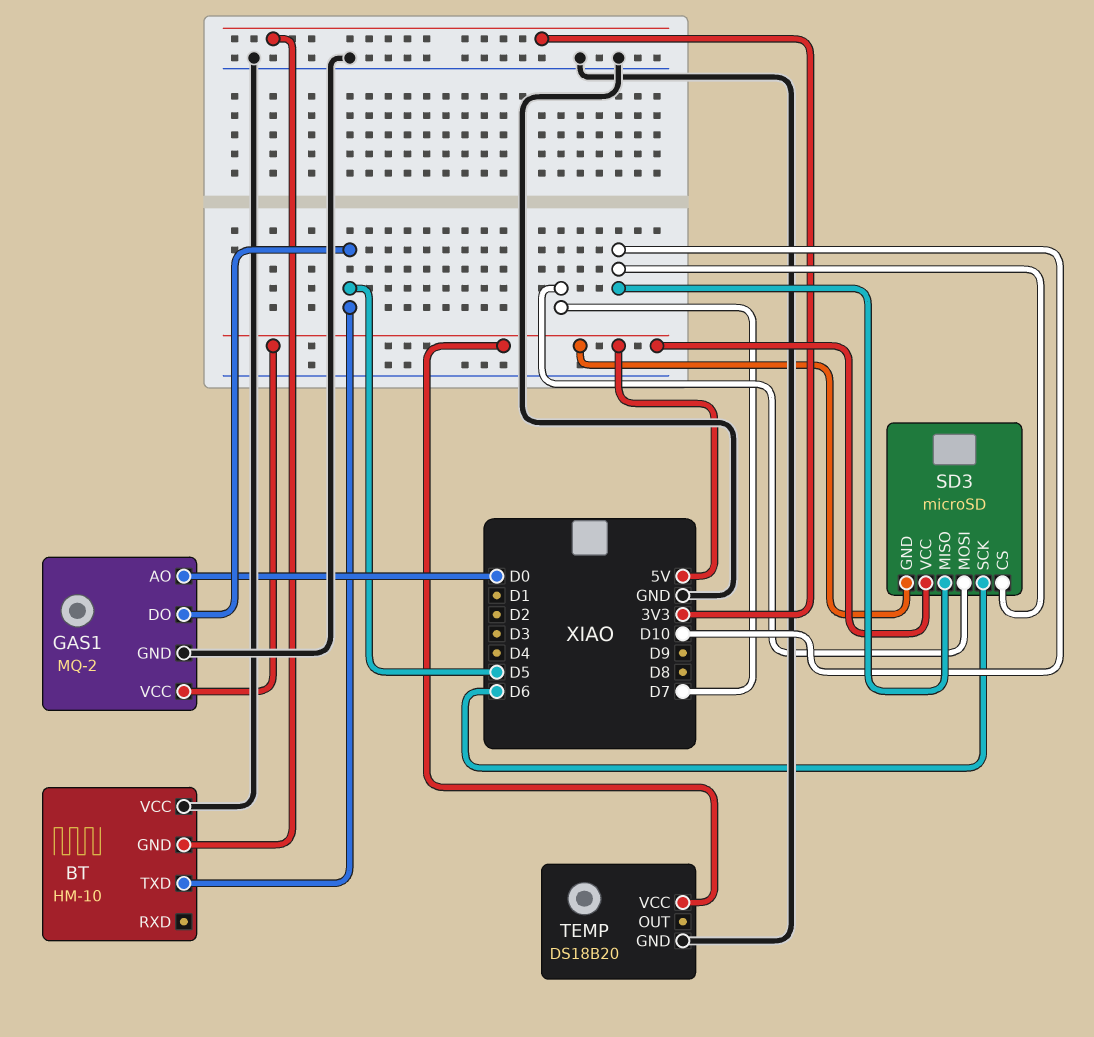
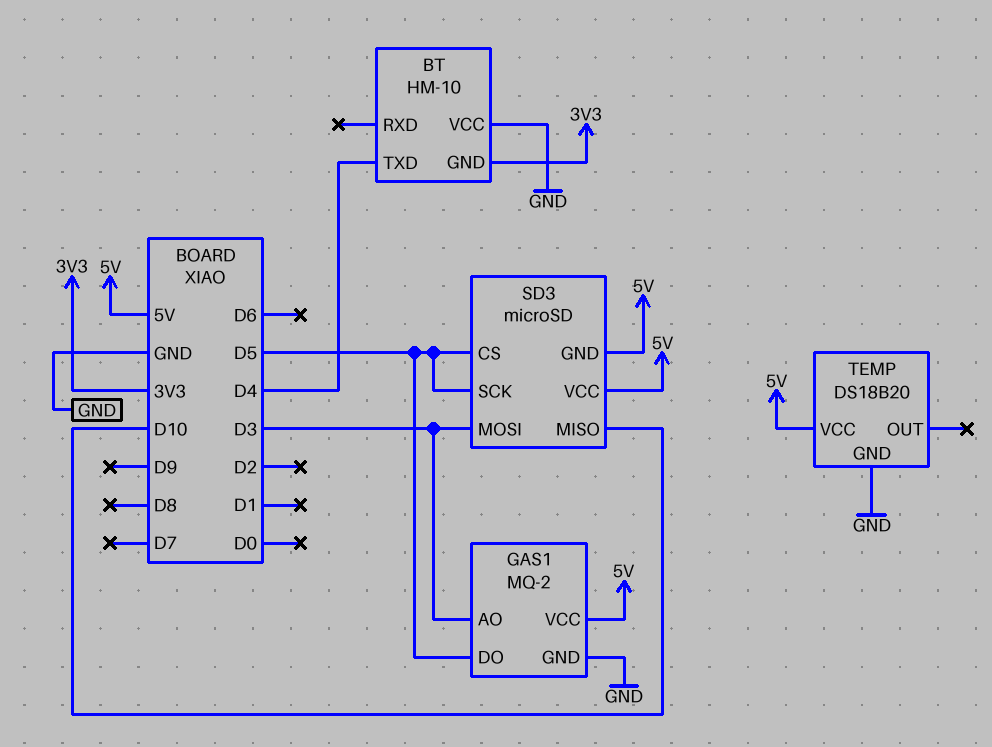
BT pin TXD: D5 -> D4
GAS1 pin AO: D0 -> D3
SD3 pin CS: D10 -> D5
SD3 pin MOSI: D7 -> D3
SD3 pin SCK: D6 -> D5

